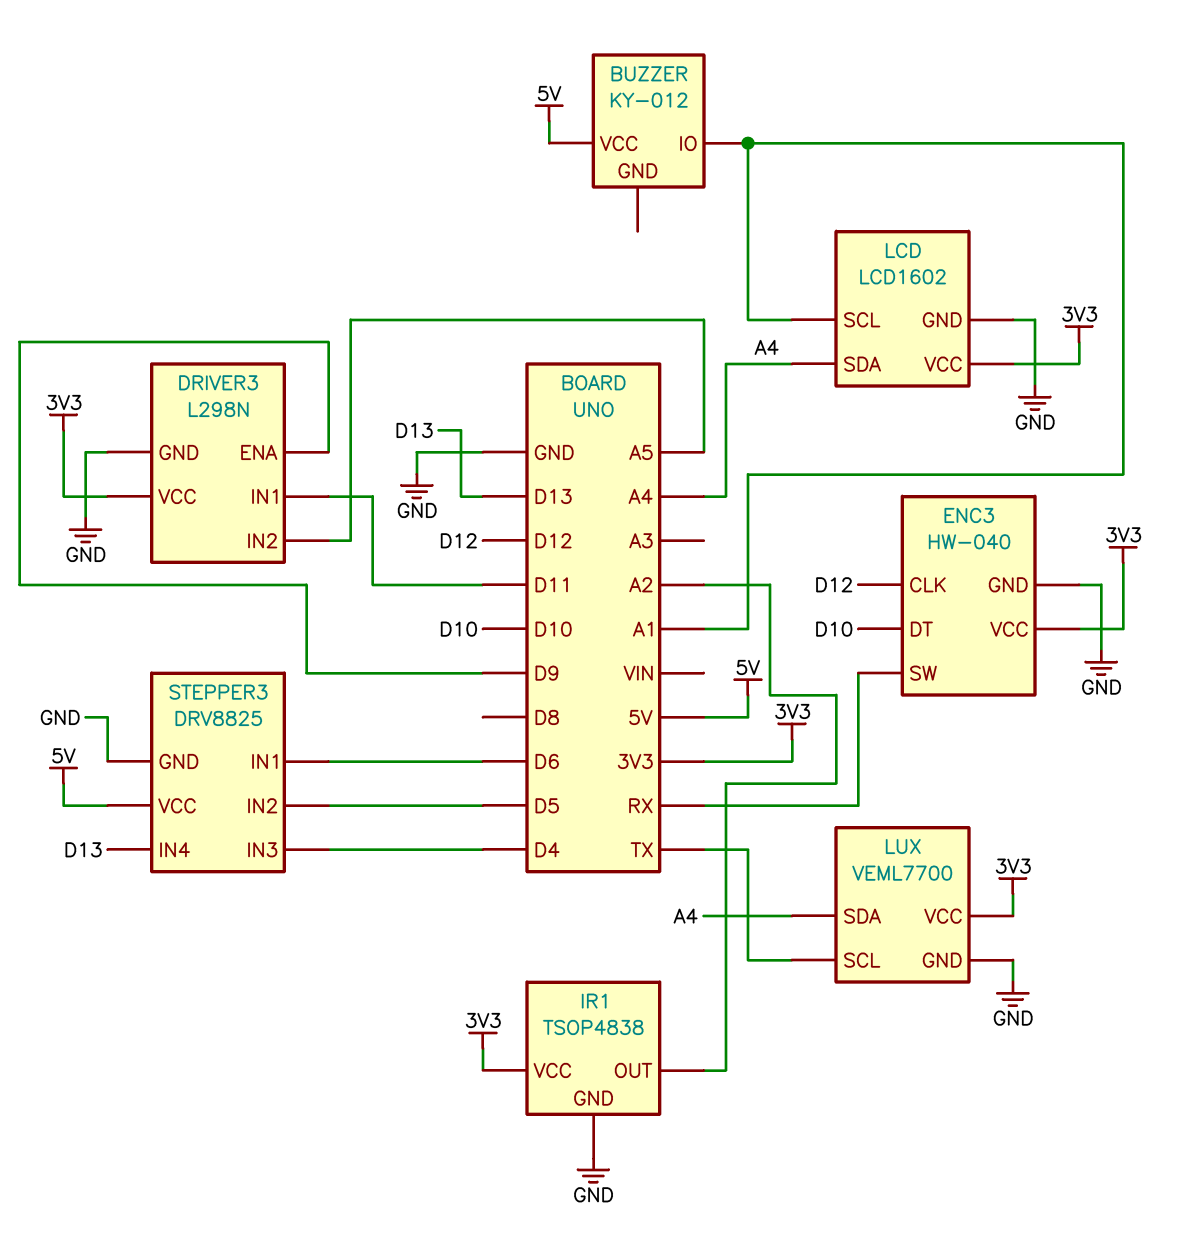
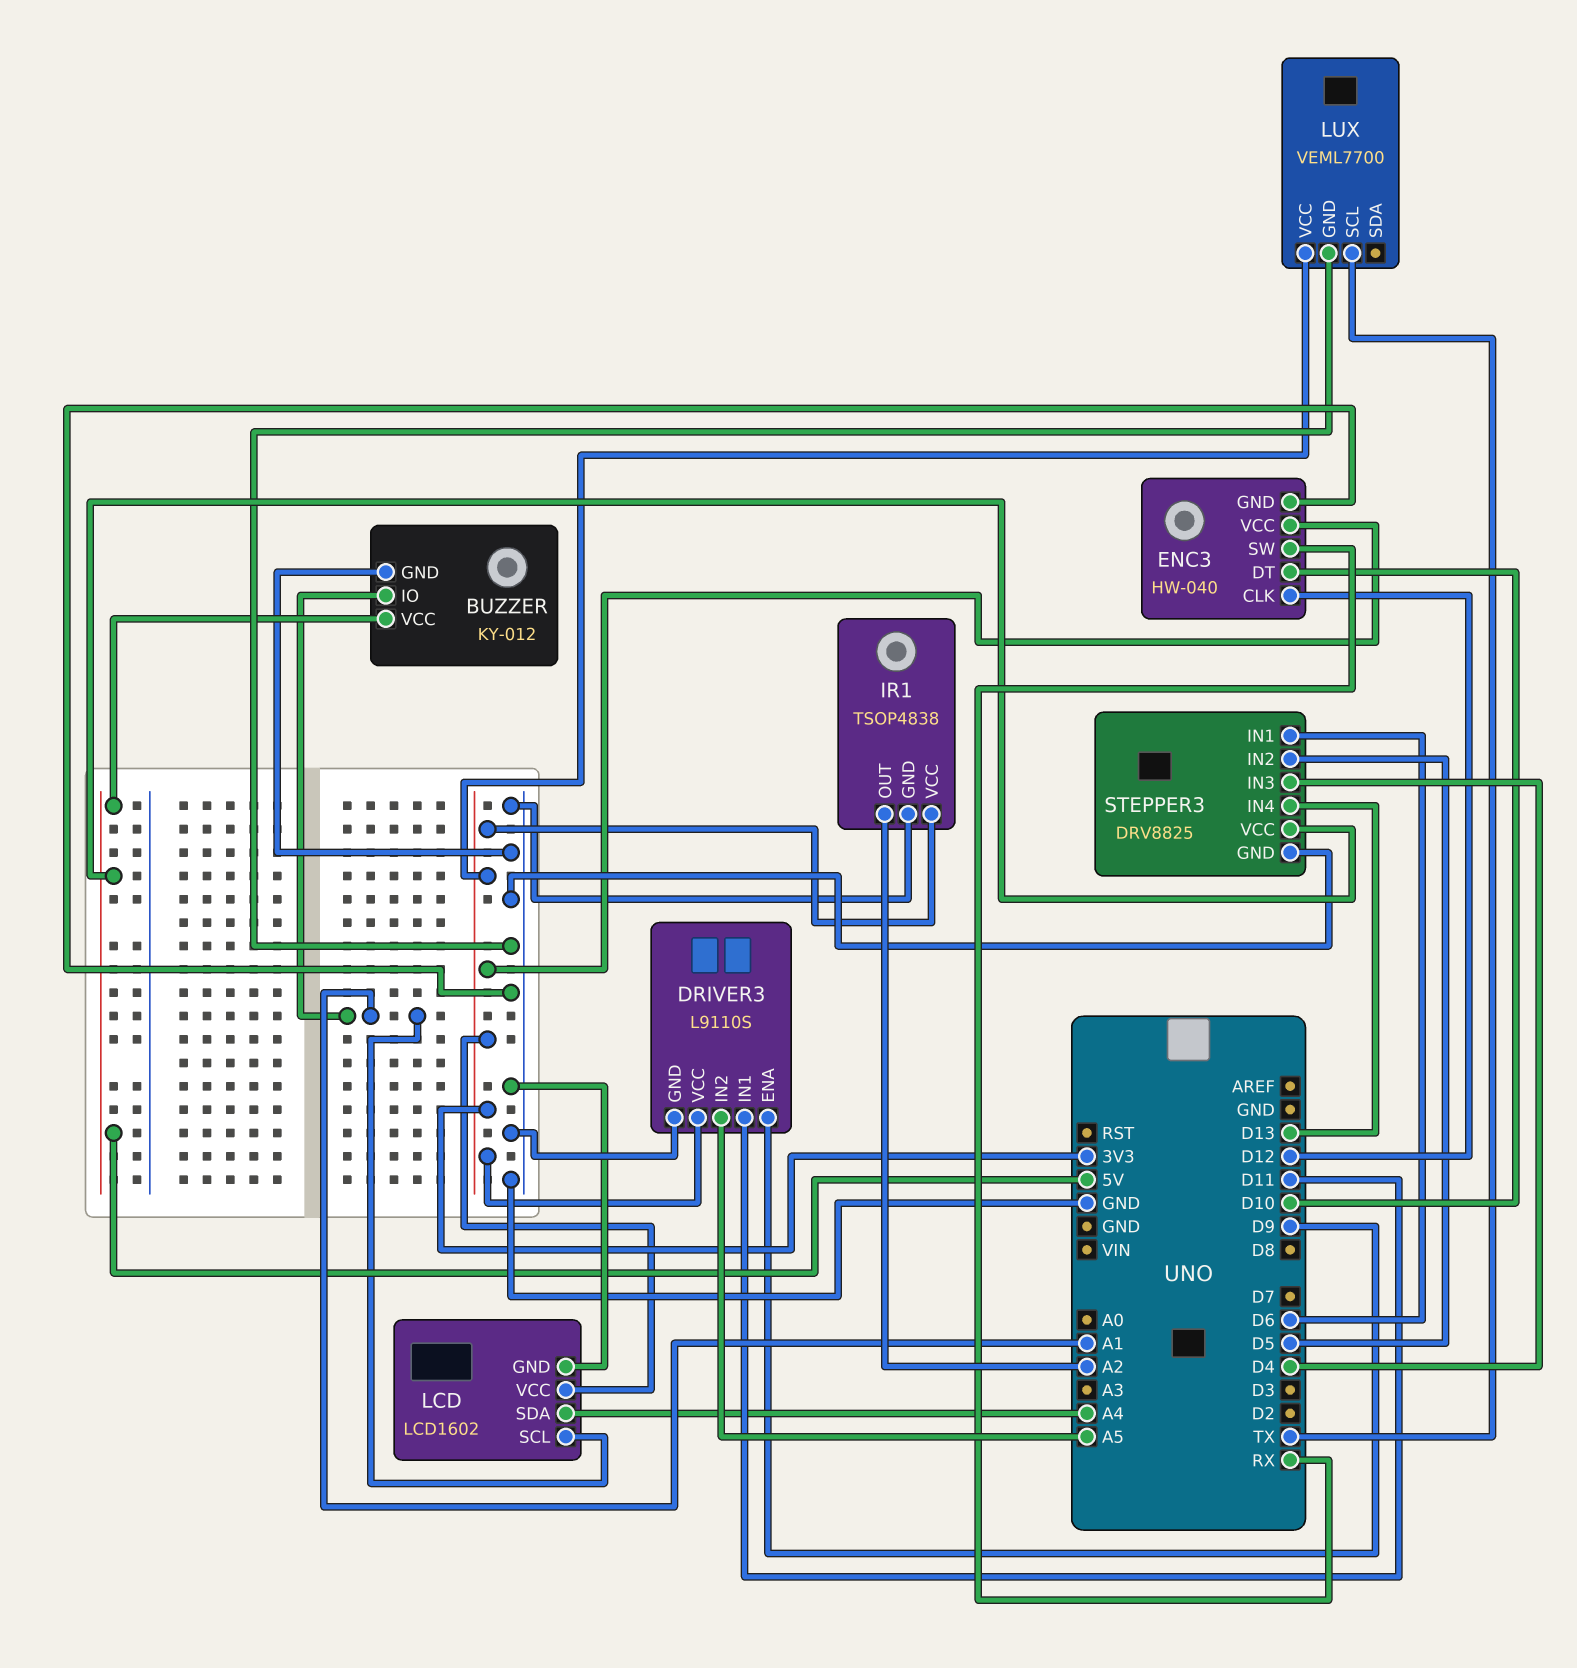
BUZZER pin GND: none -> GND
DRIVER3: L298N -> L9110S
LUX pin SDA: A4 -> none

